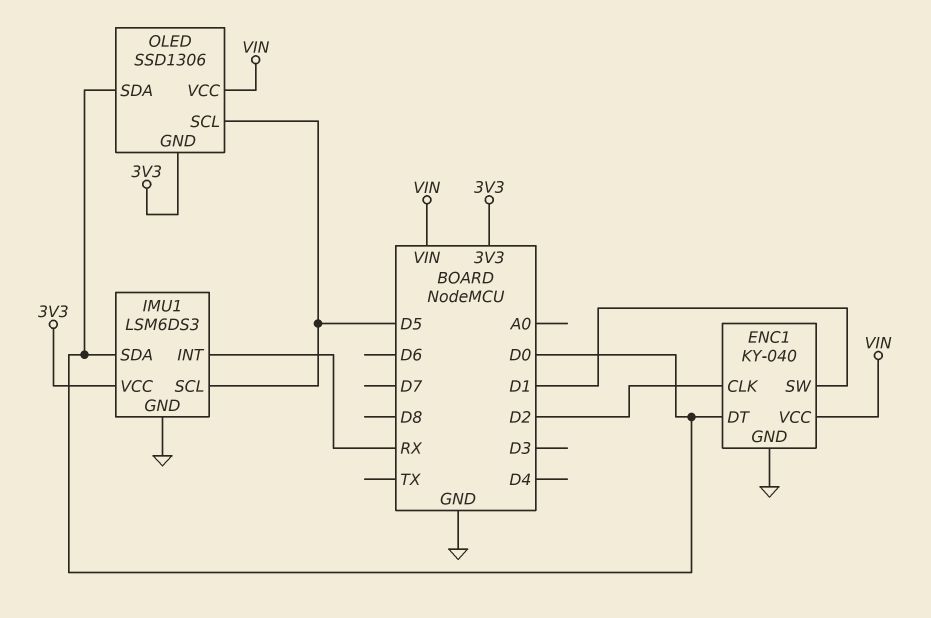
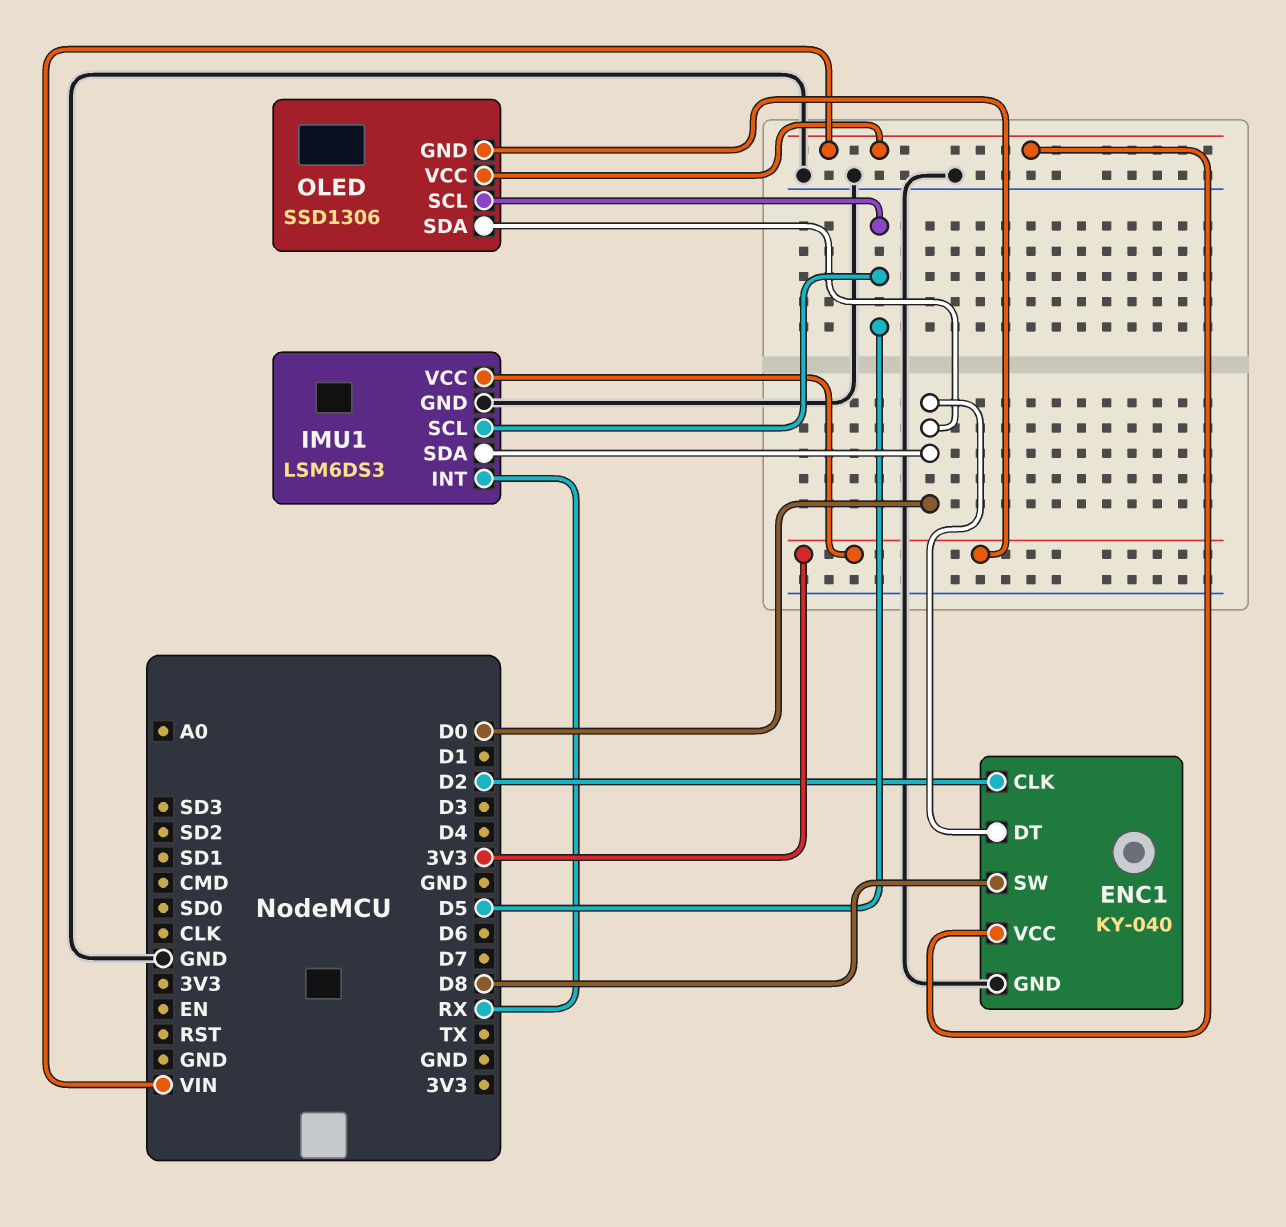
ENC1 pin SW: D1 -> D8

